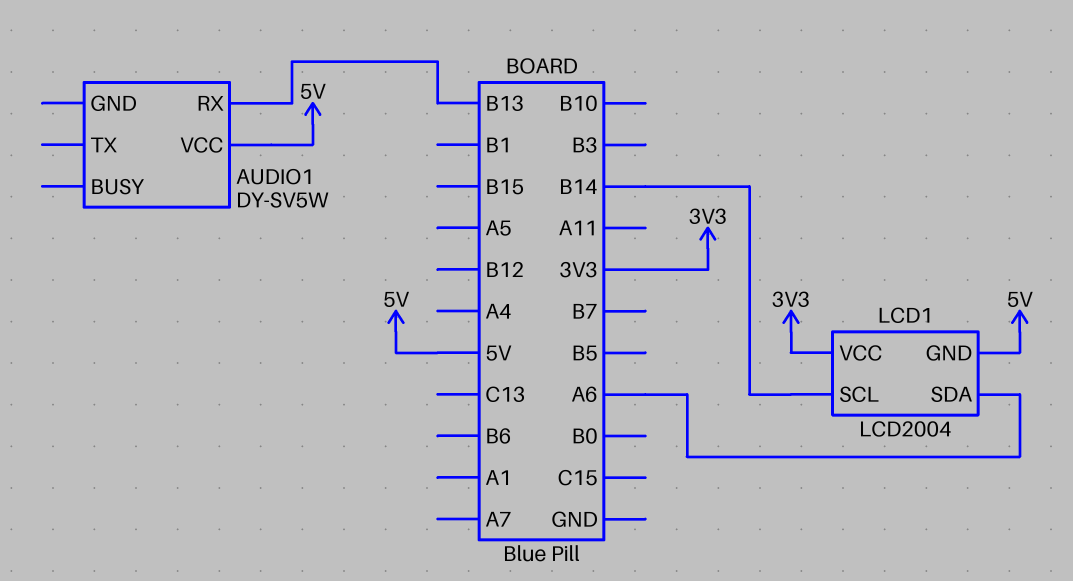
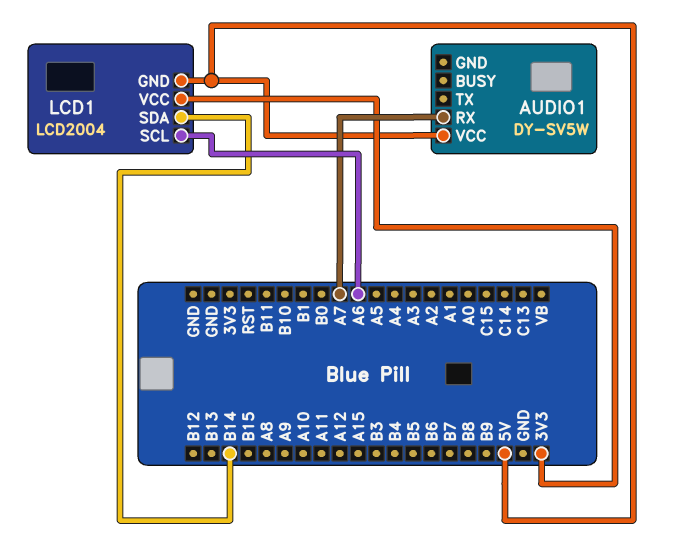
AUDIO1 pin RX: B13 -> A7
LCD1 pin SCL: B14 -> A6
LCD1 pin SDA: A6 -> B14

